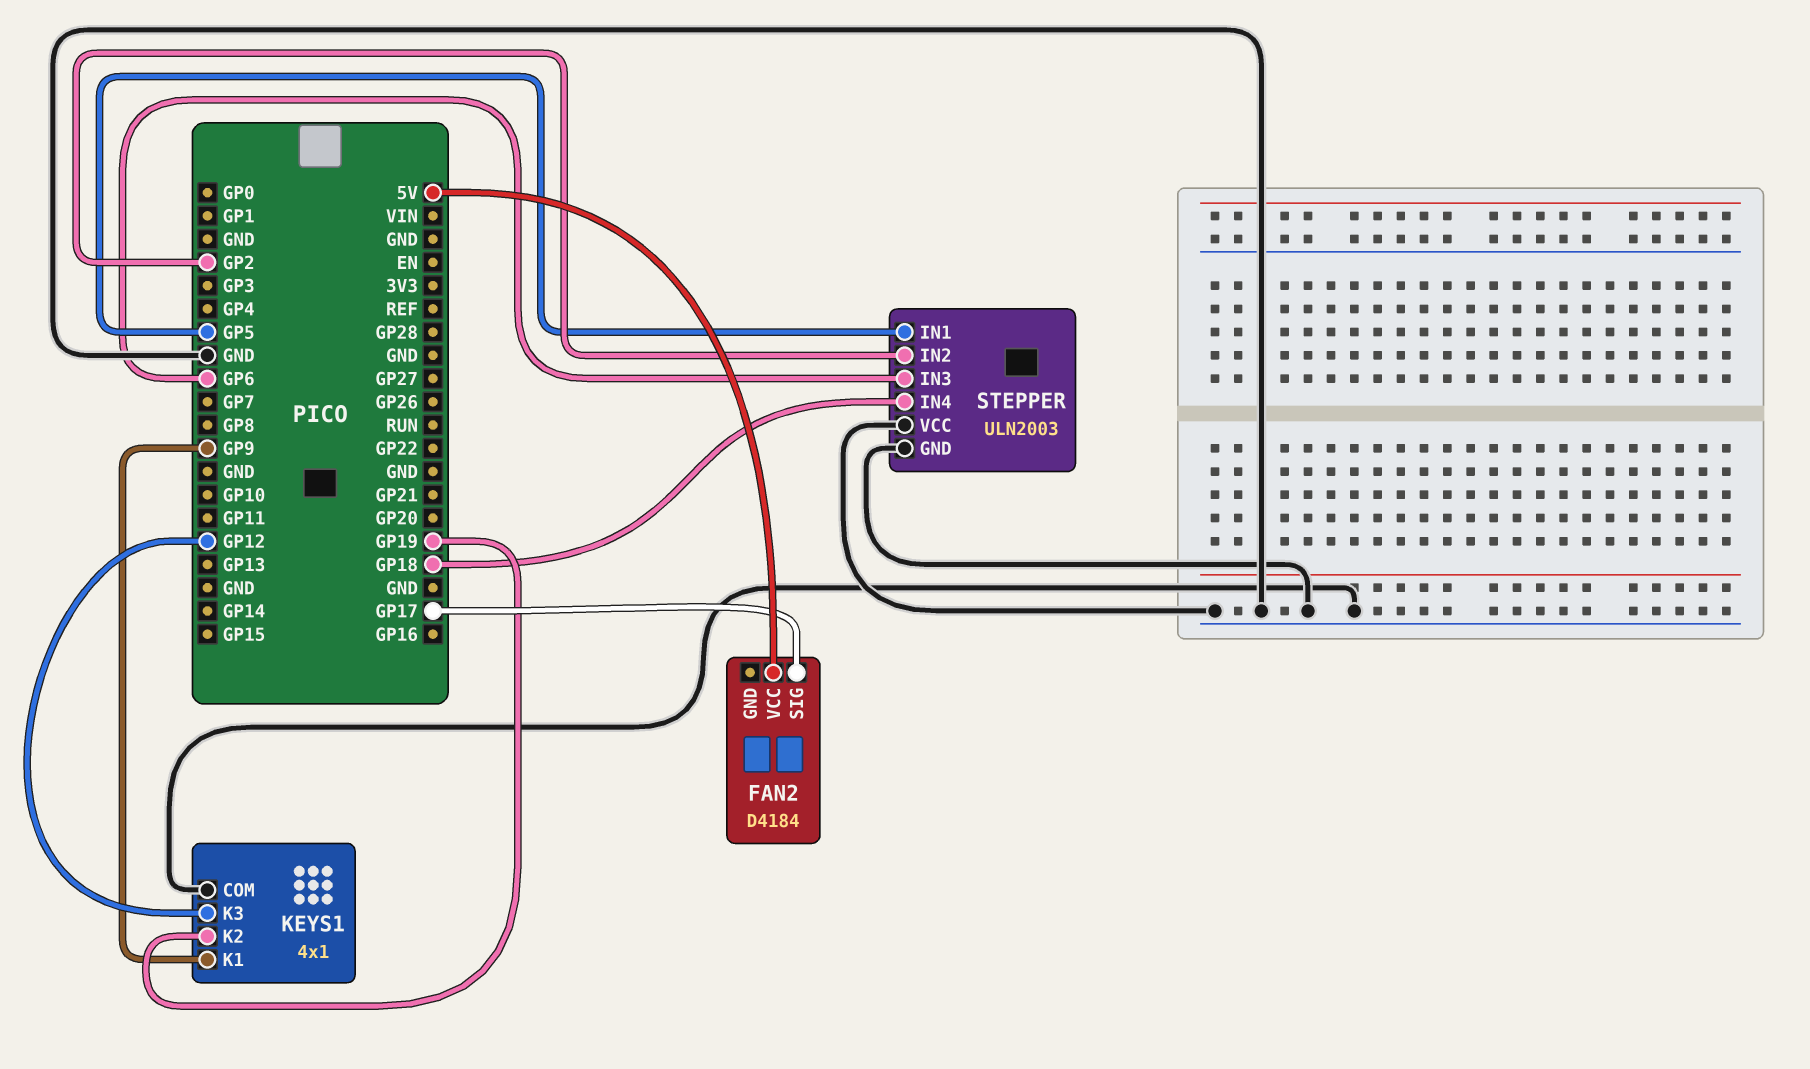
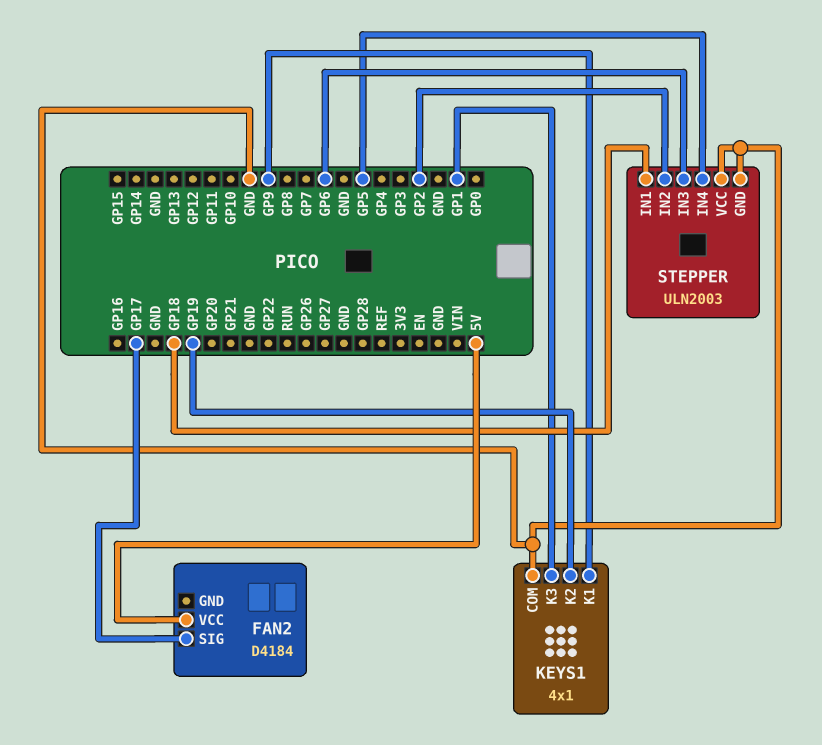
KEYS1 pin K3: GP12 -> GP1
STEPPER pin IN1: GP5 -> GP18
STEPPER pin IN4: GP18 -> GP5

